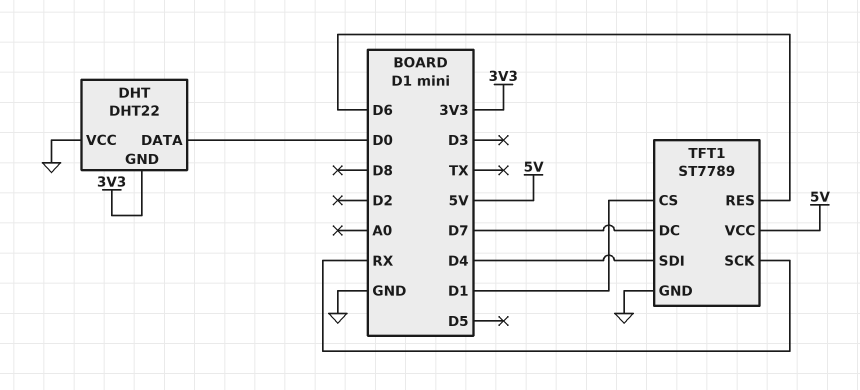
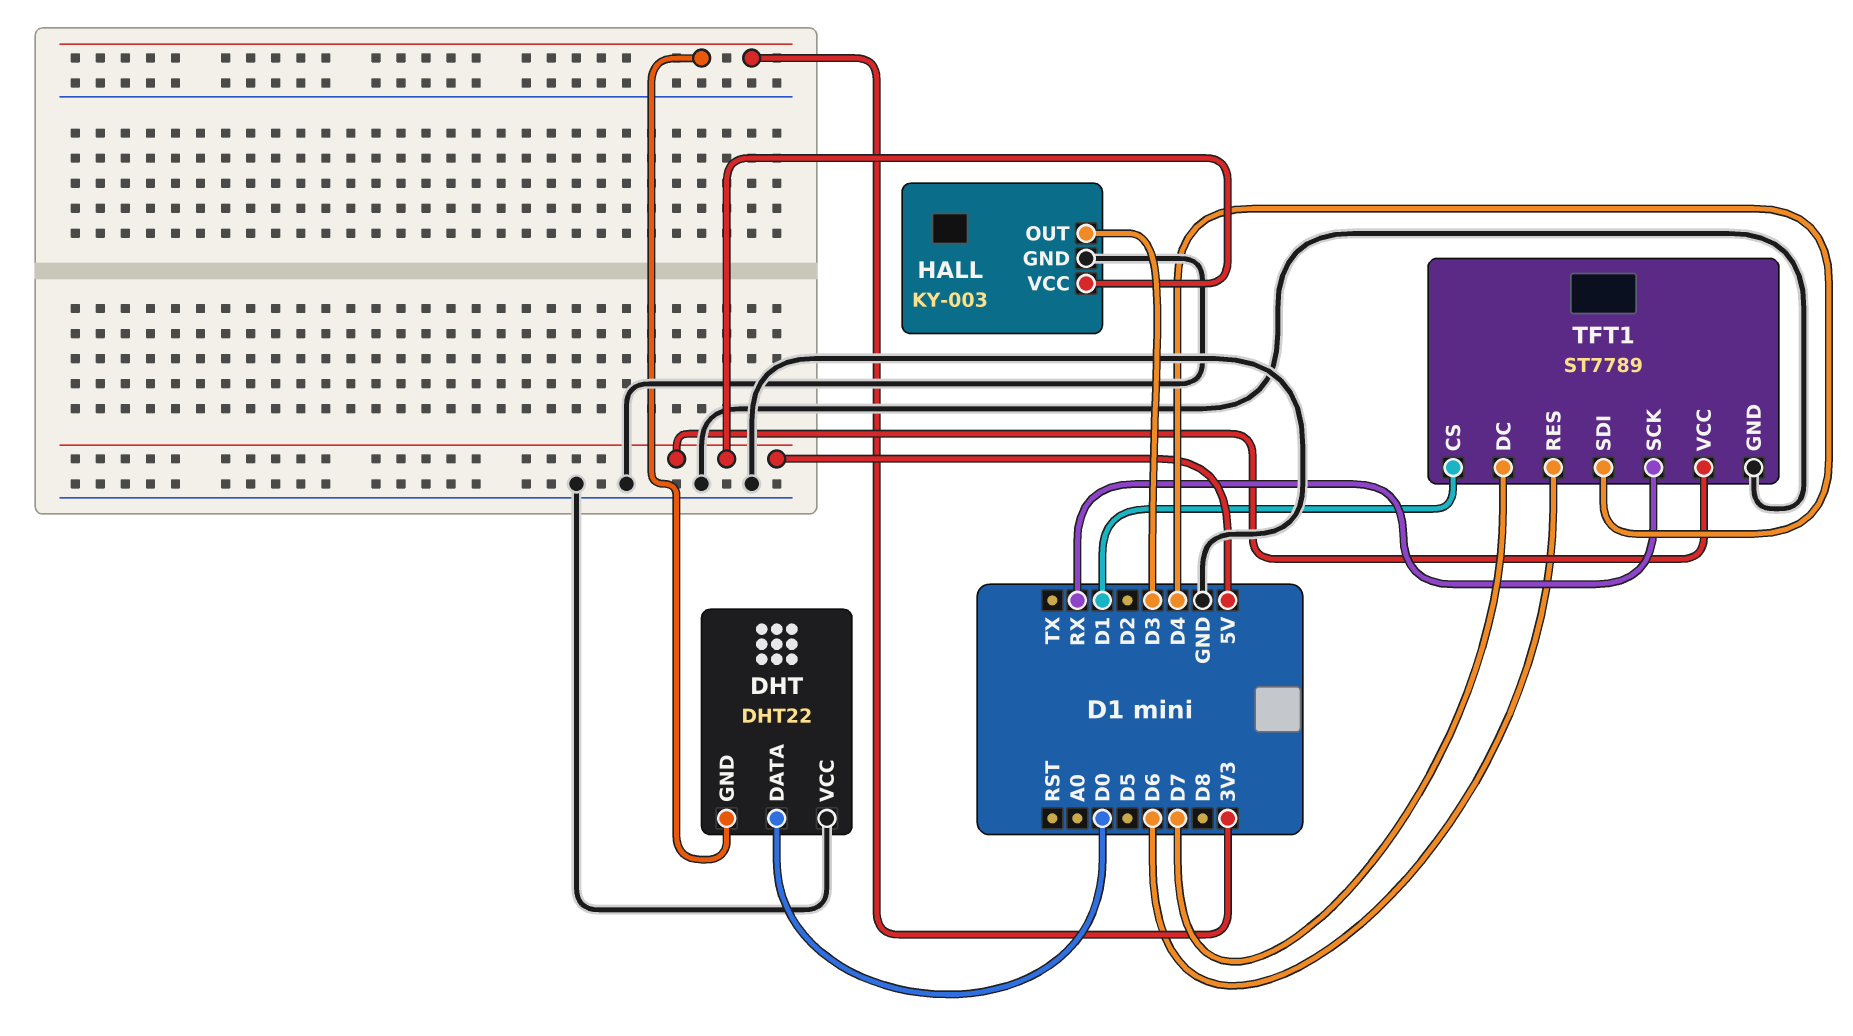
HALL: none -> KY-003
HALL pin GND: none -> GND
HALL pin OUT: none -> D3
HALL pin VCC: none -> 5V

